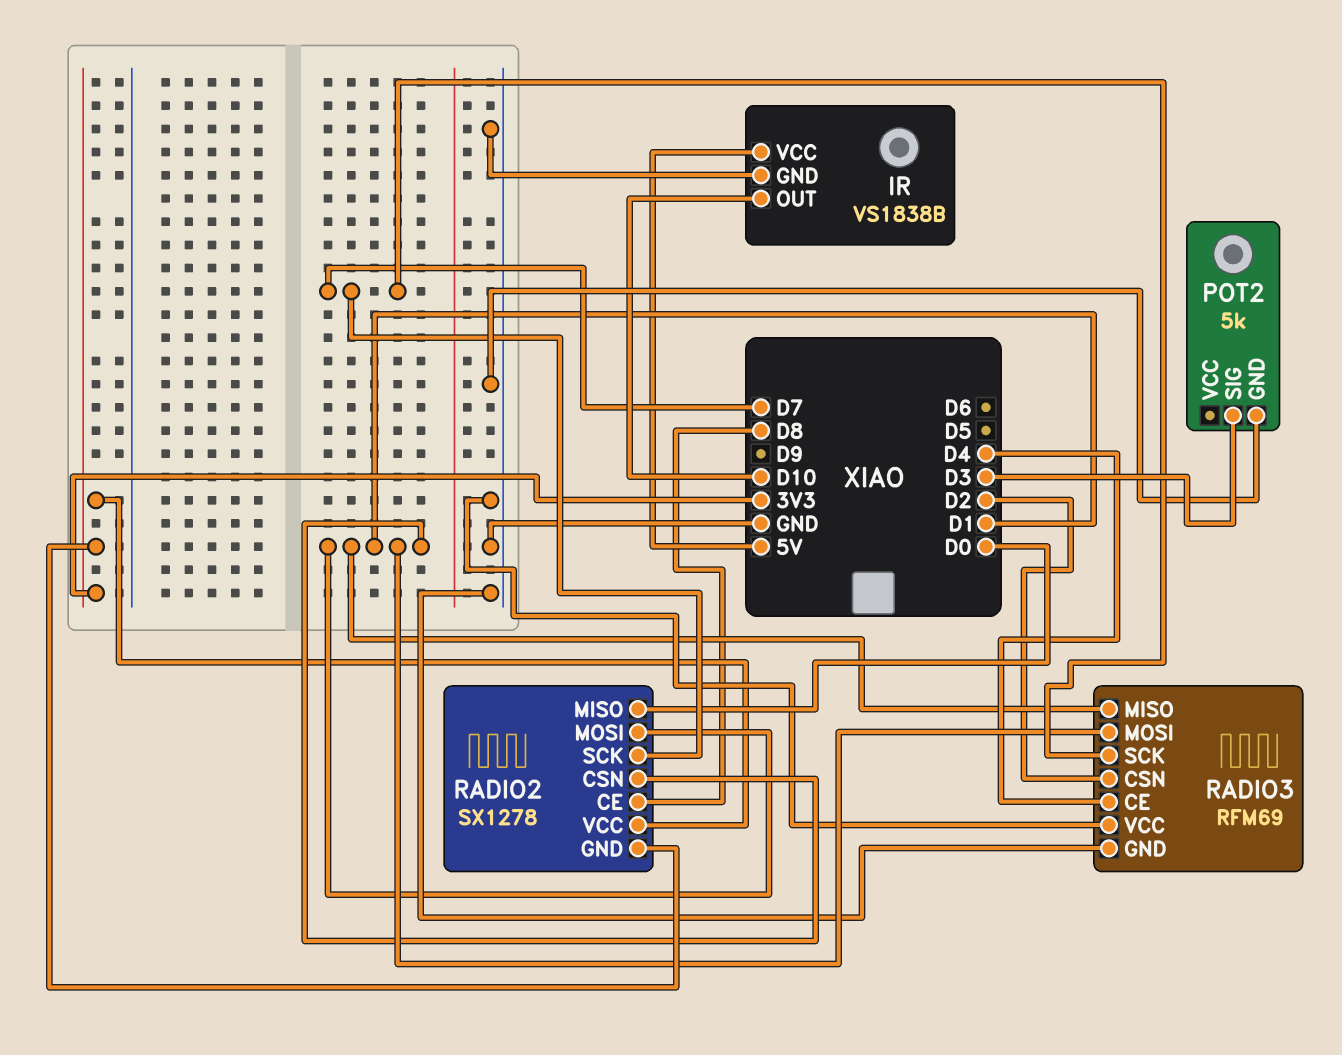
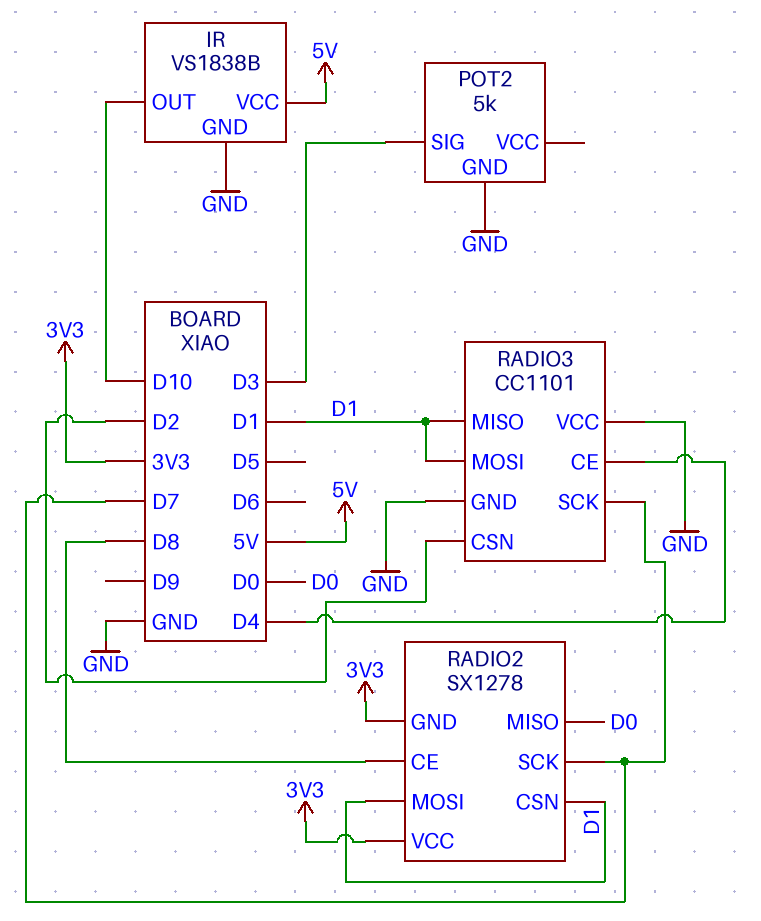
RADIO3: RFM69 -> CC1101

